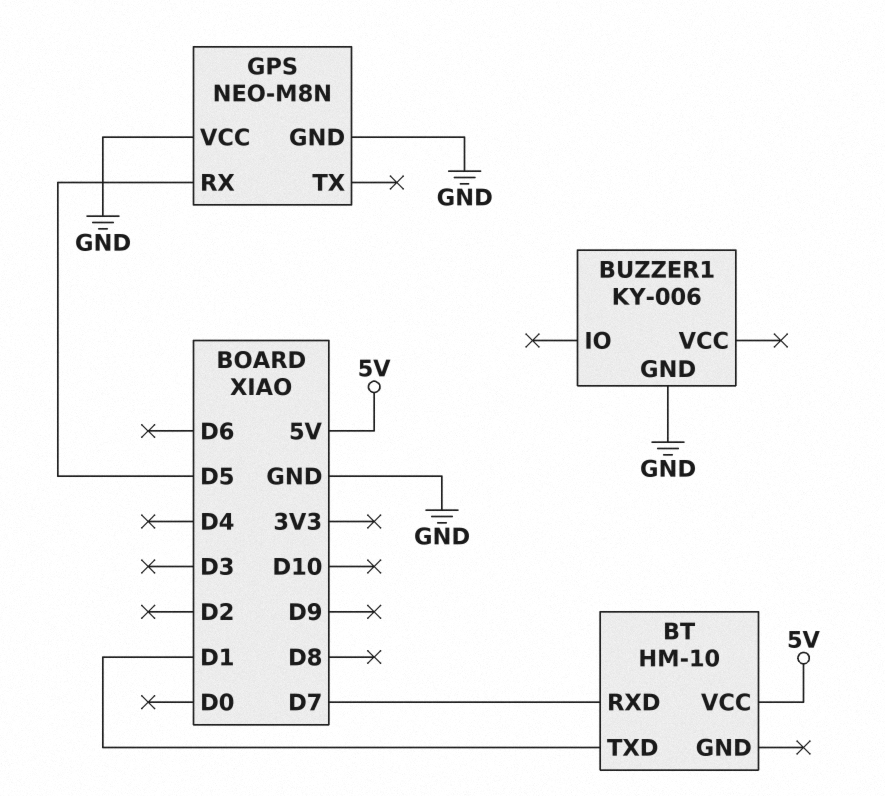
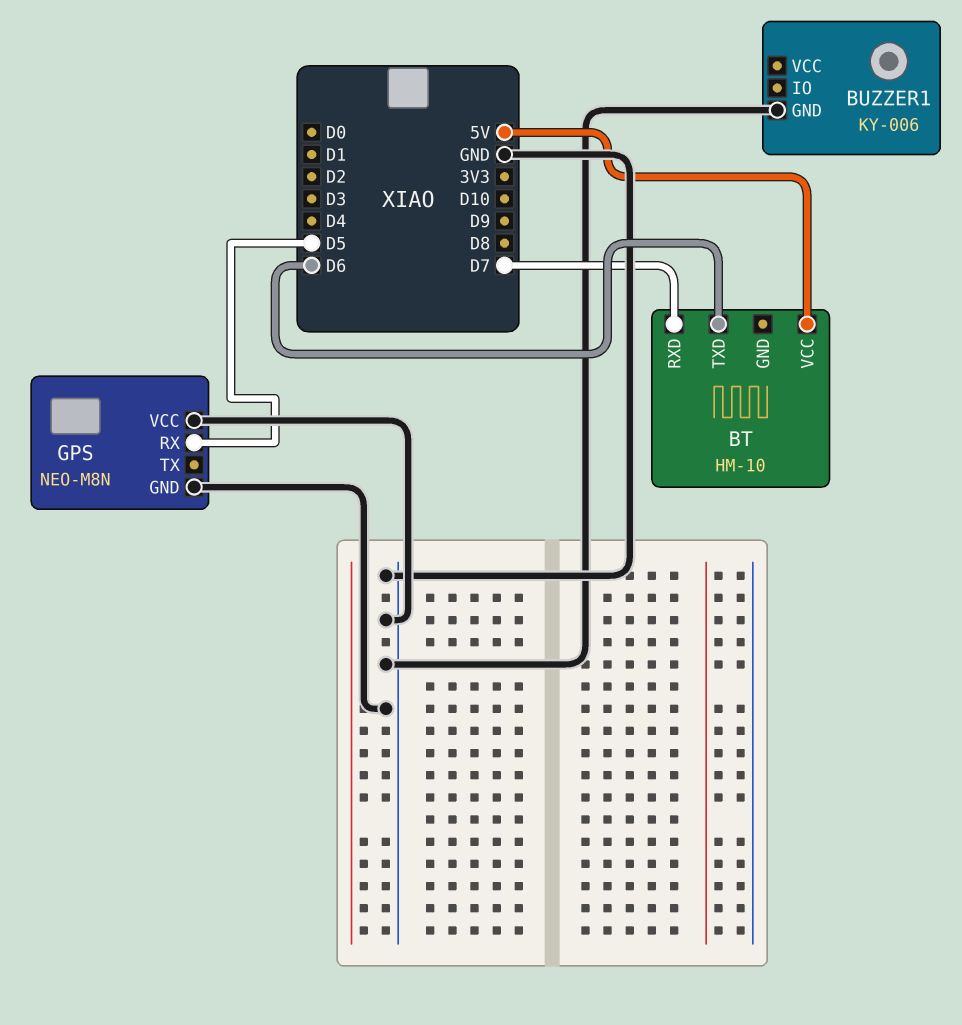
BT pin TXD: D1 -> D6

